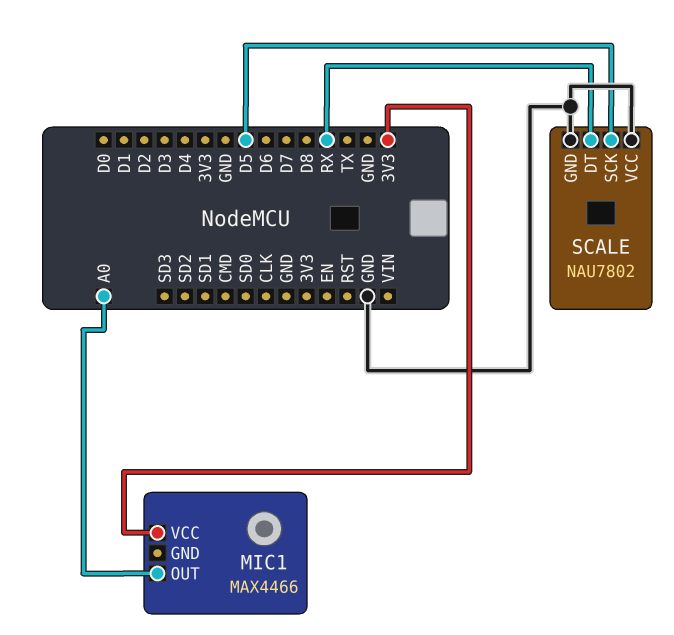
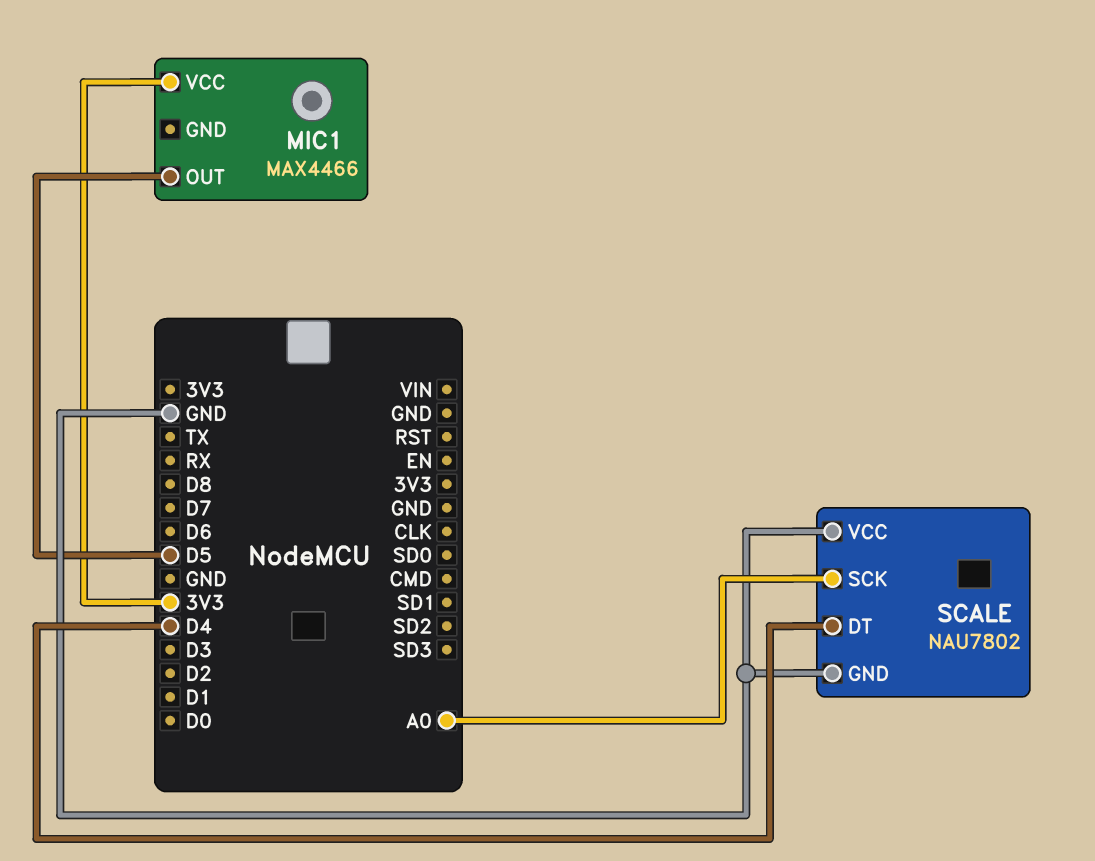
MIC1 pin OUT: A0 -> D5
SCALE pin DT: RX -> D4
SCALE pin SCK: D5 -> A0

